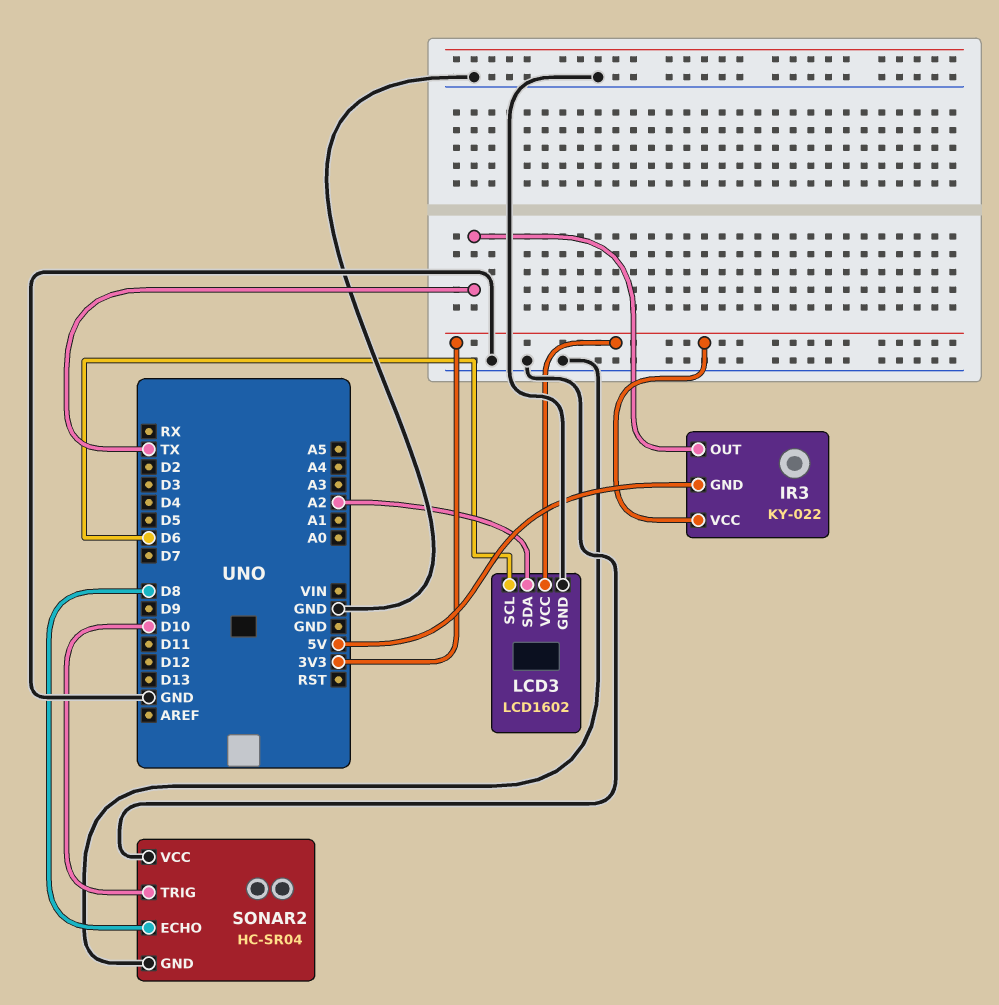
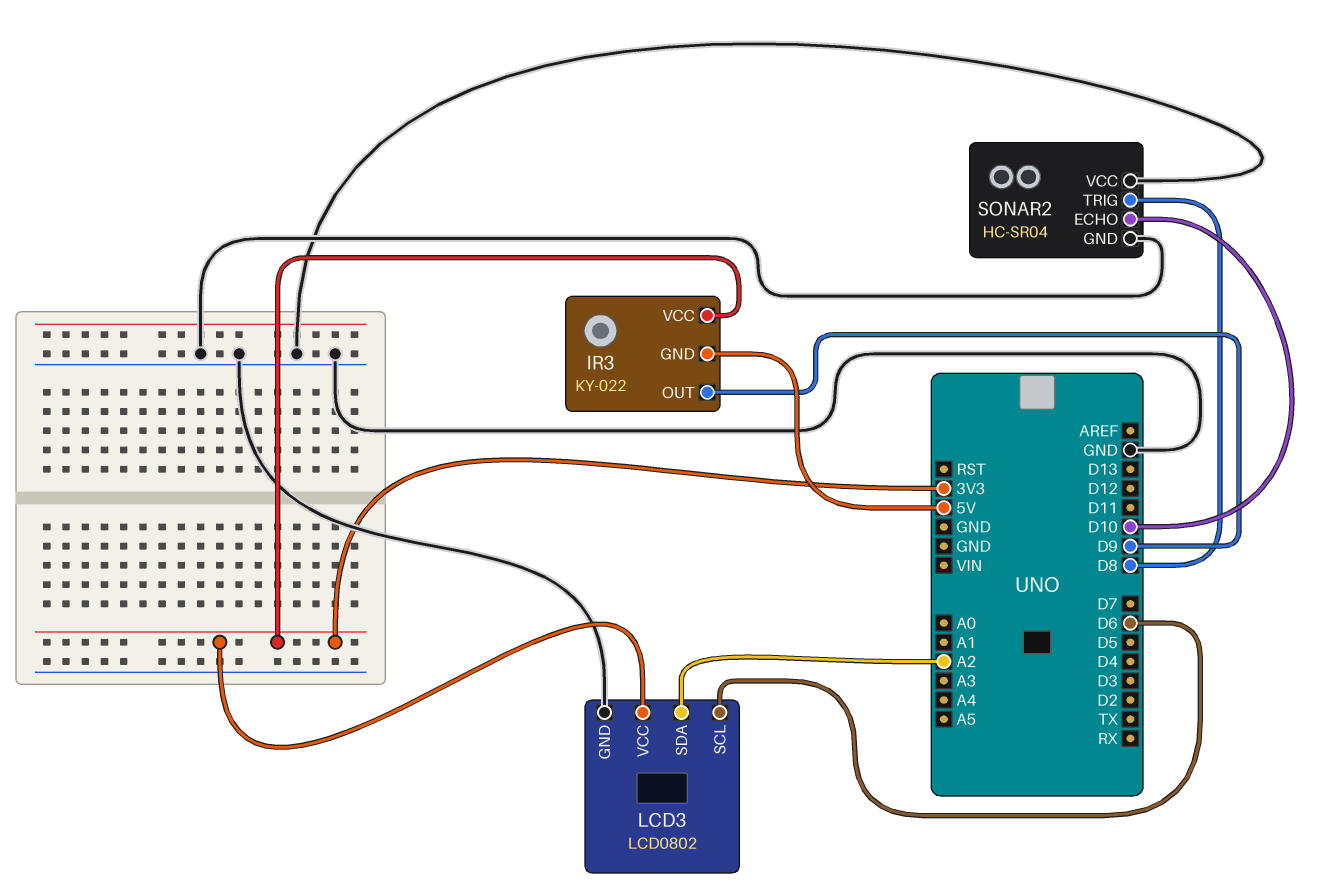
IR3 pin OUT: TX -> D9
LCD3: LCD1602 -> LCD0802
SONAR2 pin ECHO: D8 -> D10
SONAR2 pin TRIG: D10 -> D8

